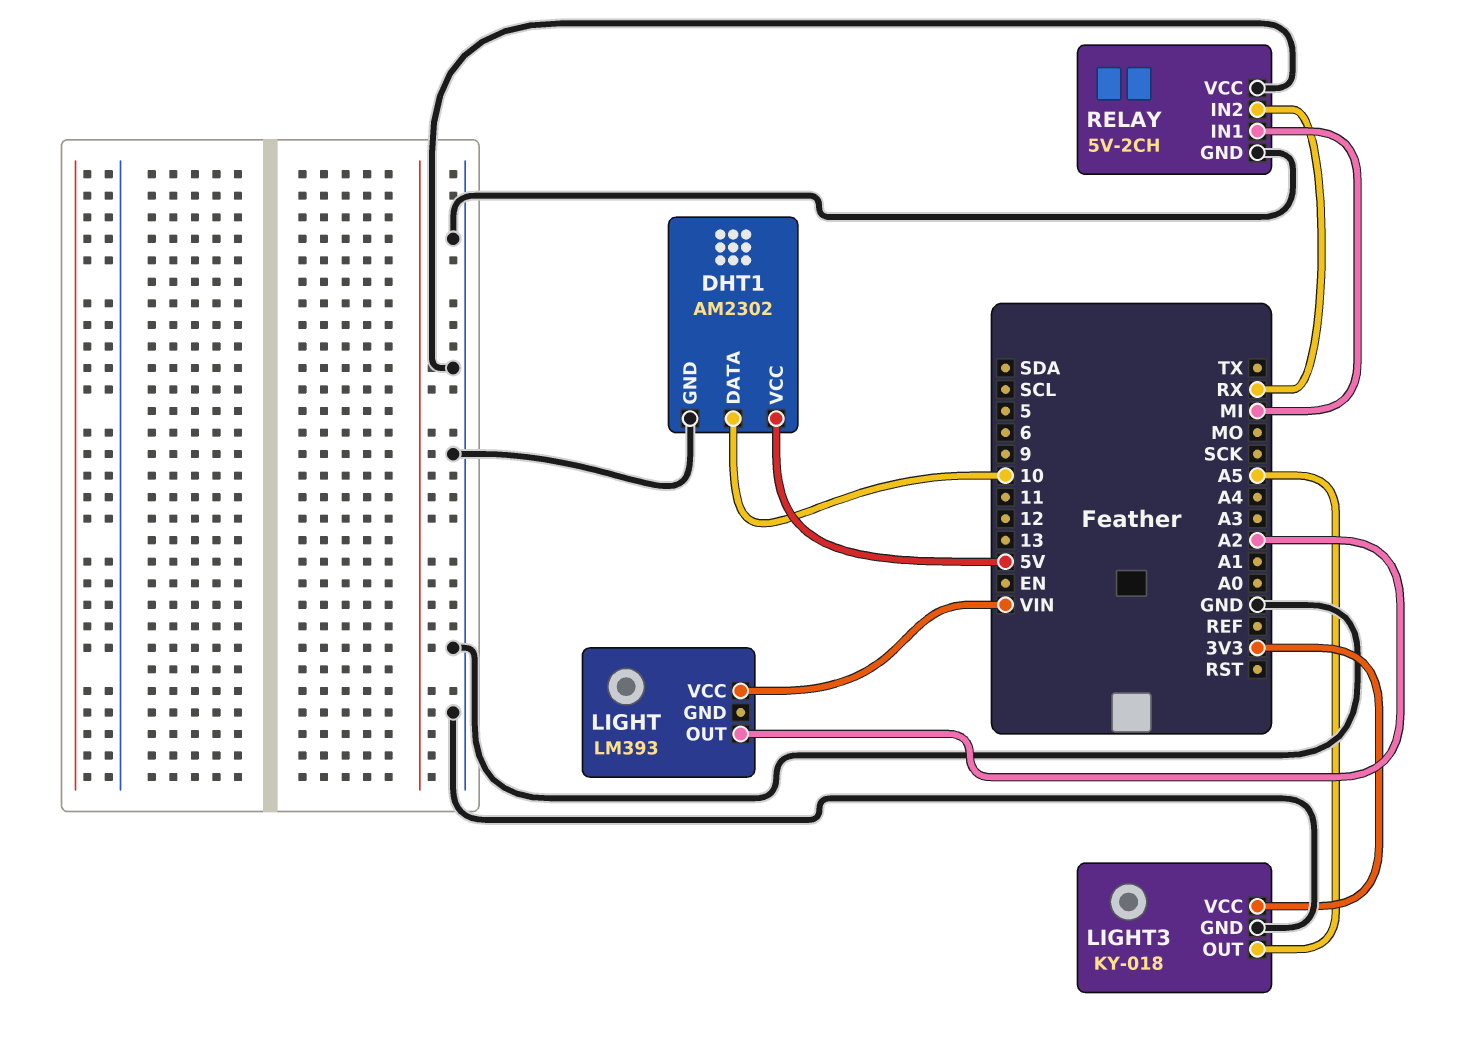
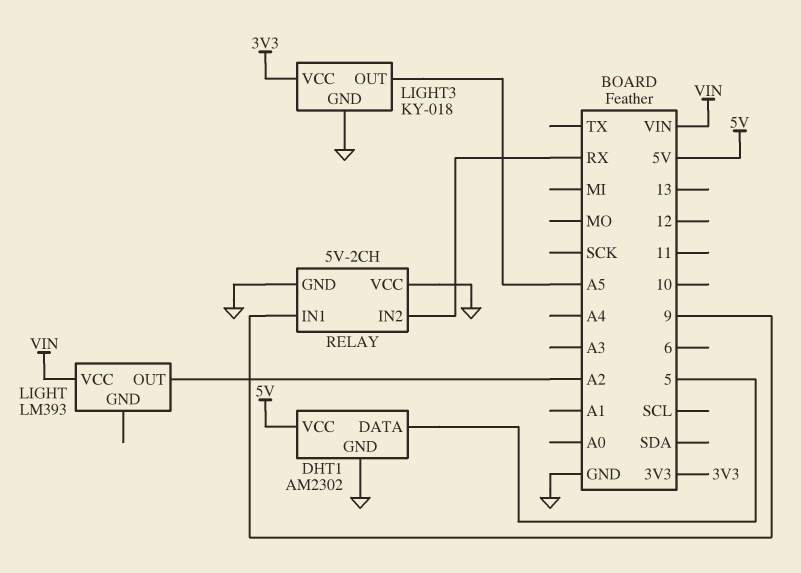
DHT1 pin DATA: 10 -> 5
RELAY pin IN1: MI -> 9

